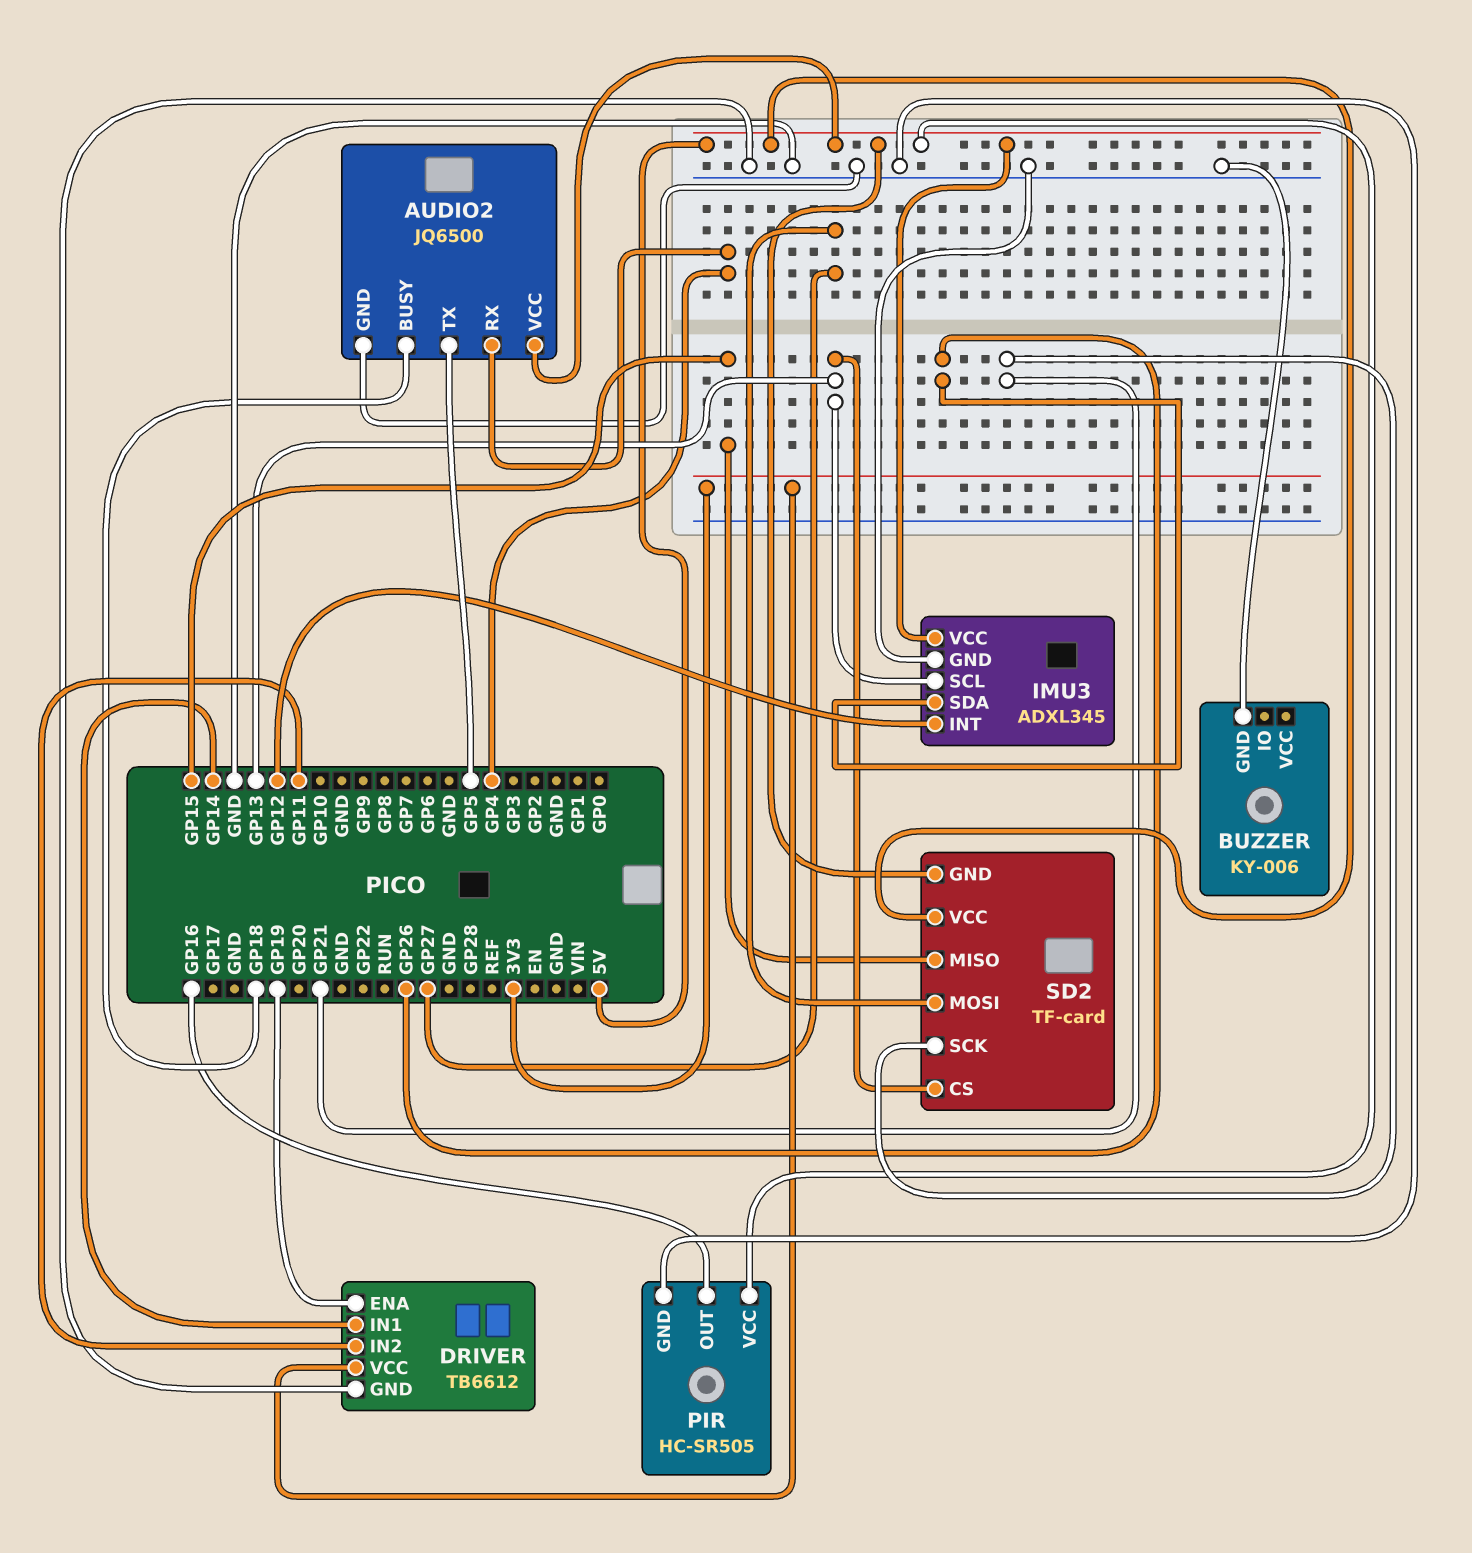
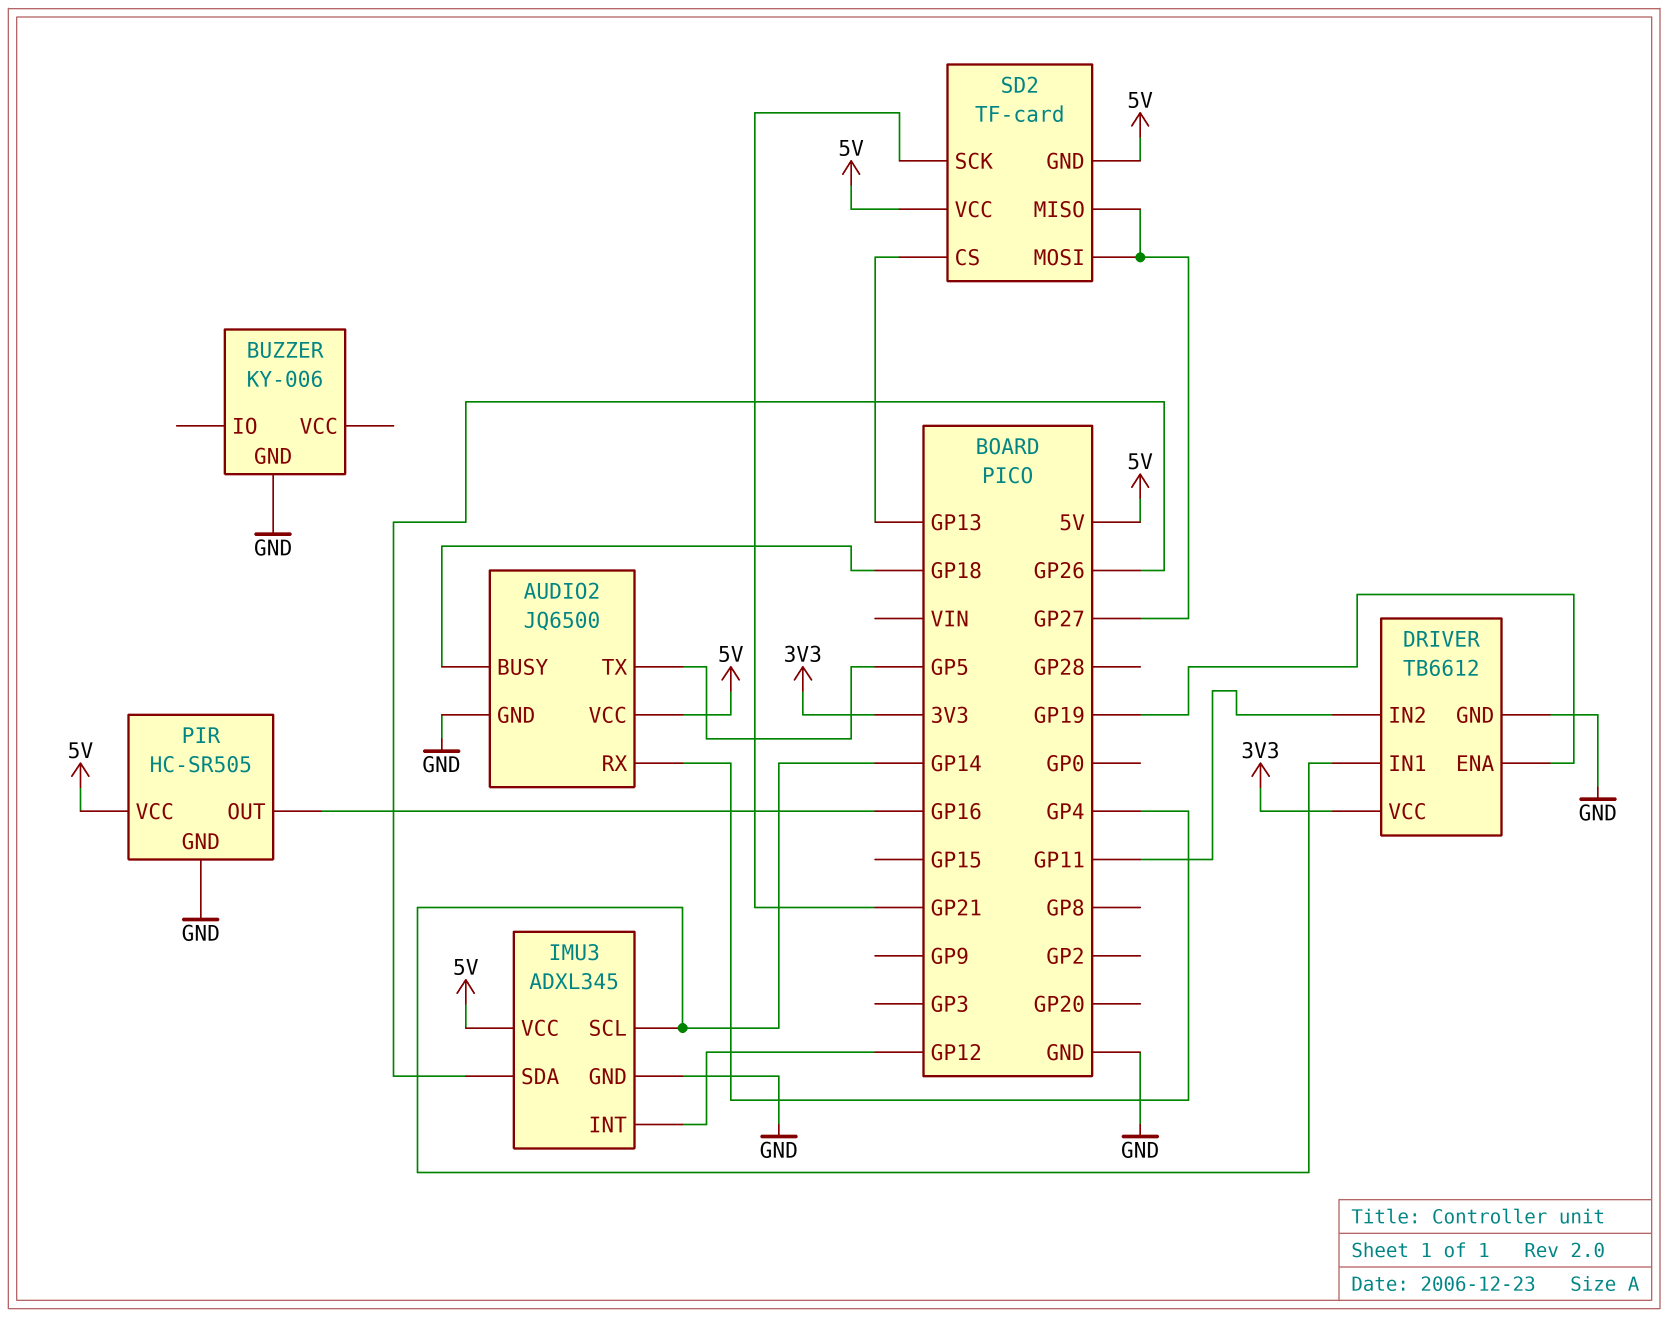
IMU3 pin SCL: GP13 -> GP14
SD2 pin MISO: GP15 -> GP27

